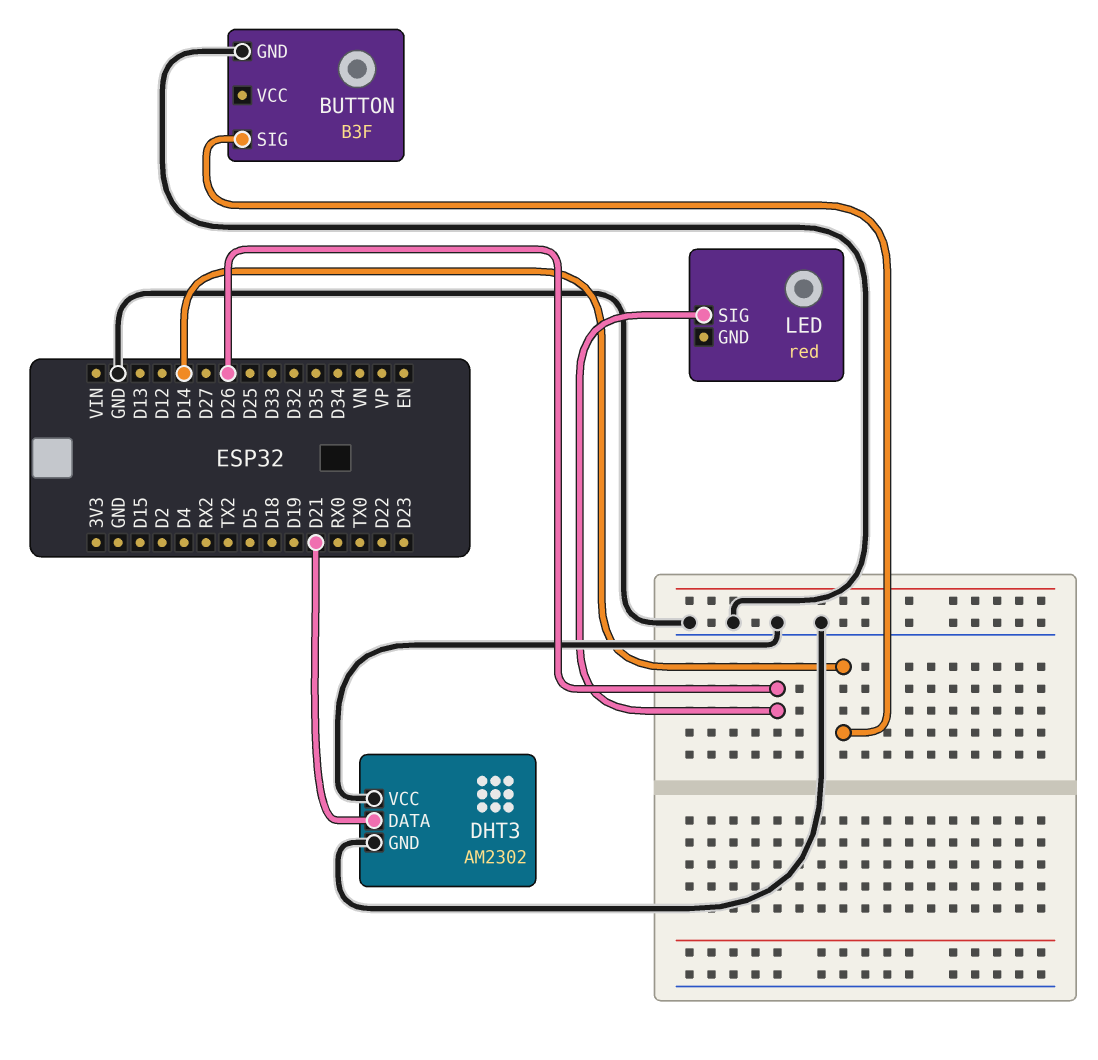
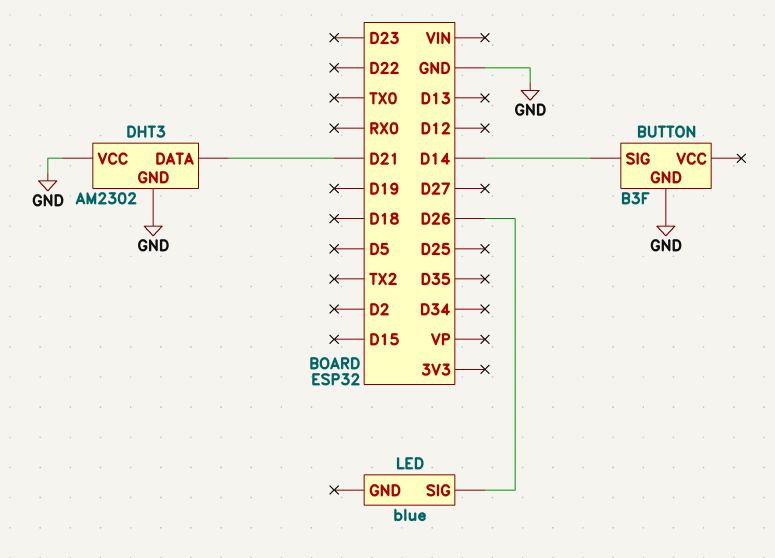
LED: red -> blue

